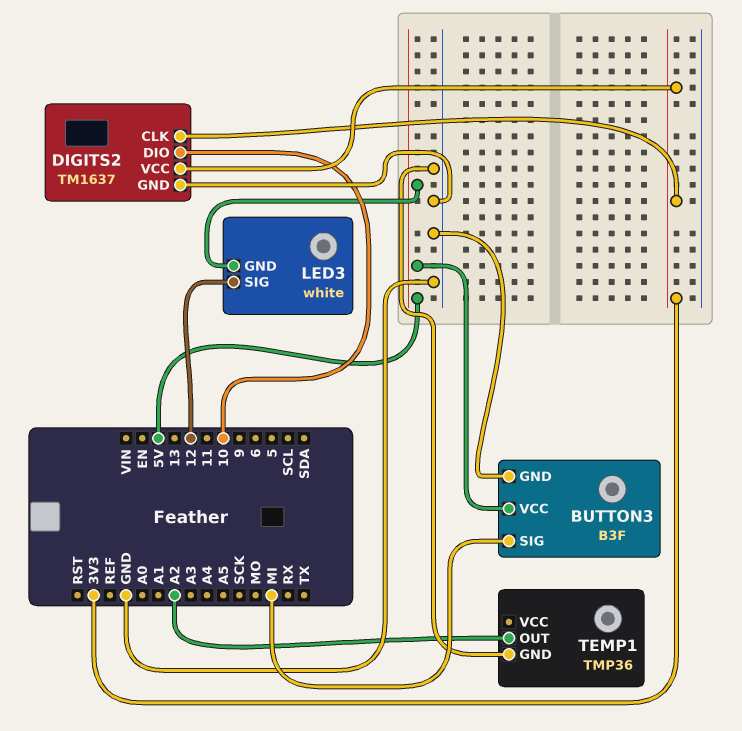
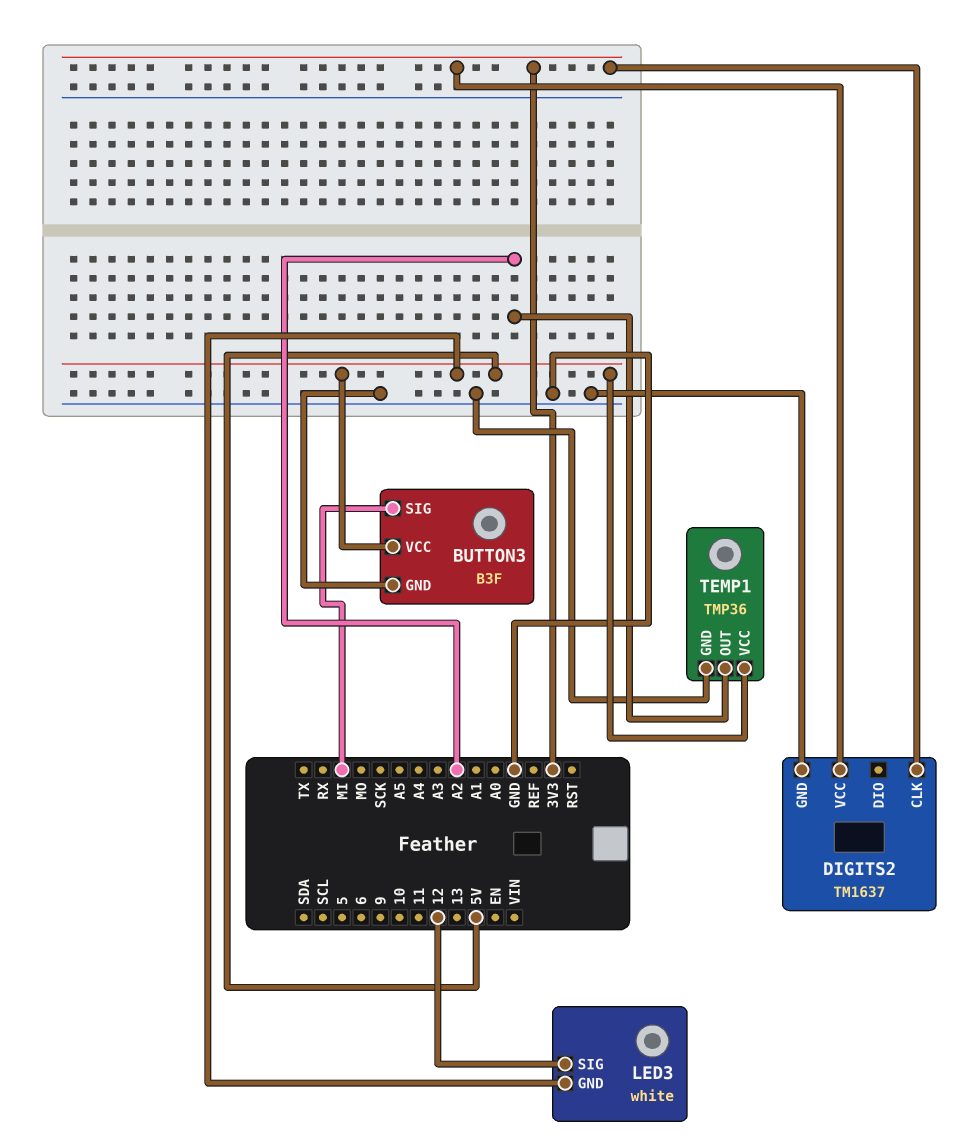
DIGITS2 pin DIO: 10 -> none
TEMP1 pin VCC: none -> 5V

